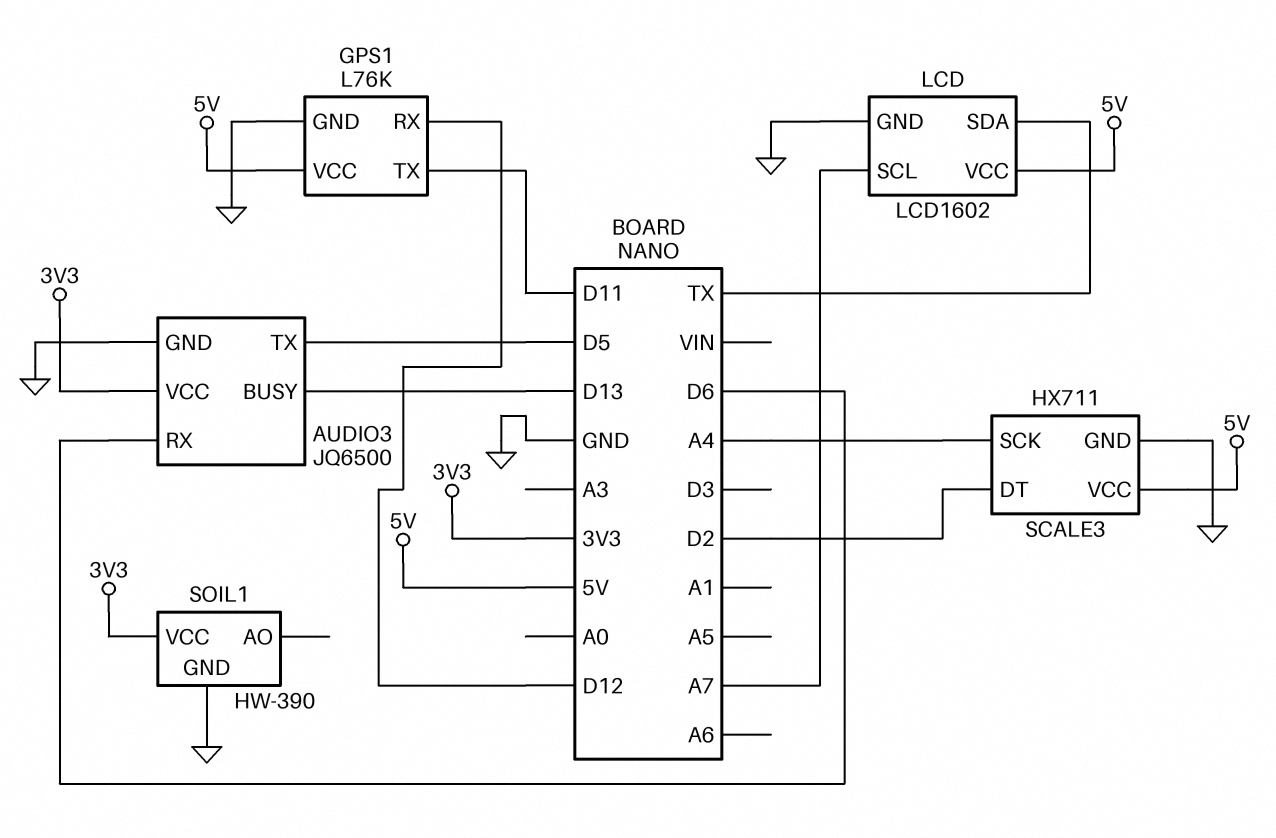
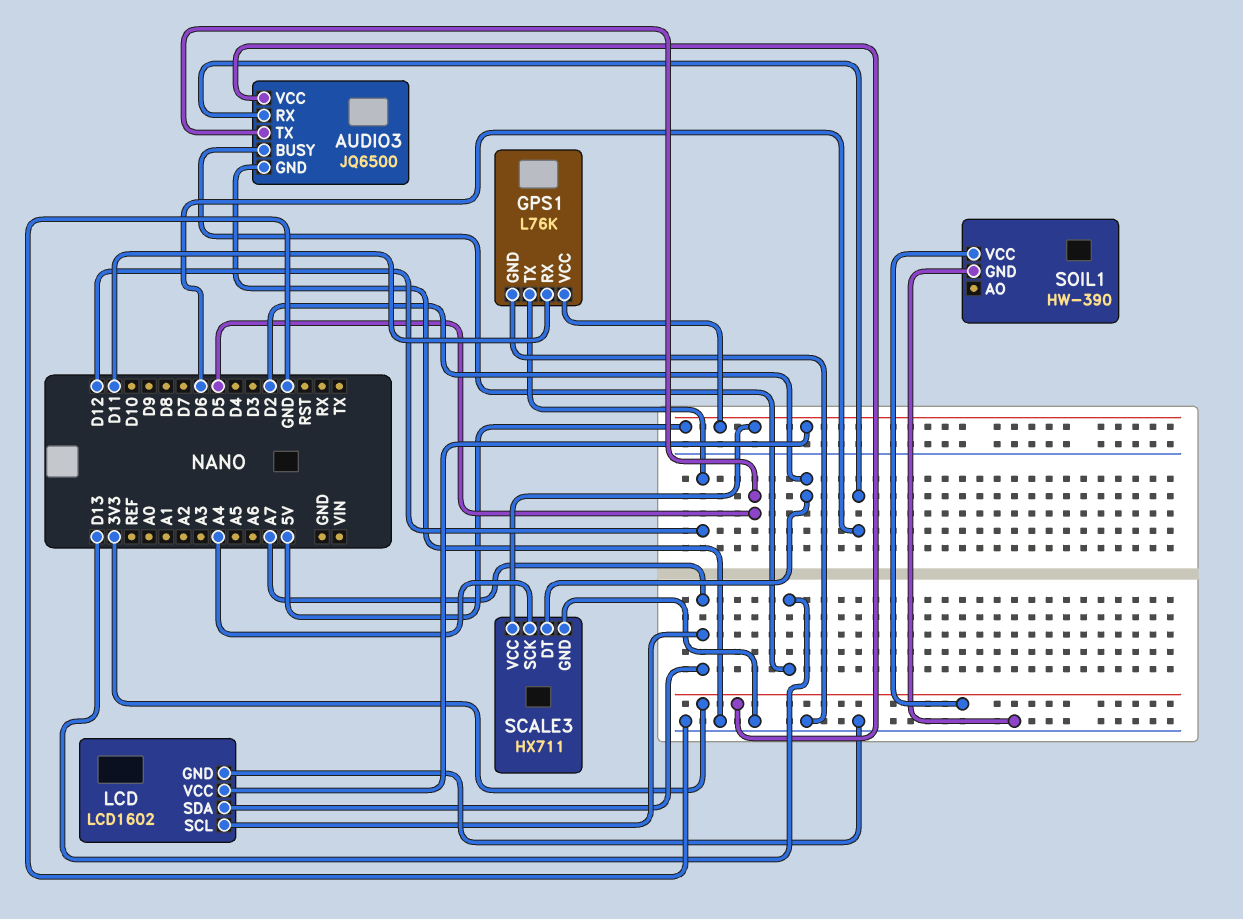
GPS1 pin RX: D12 -> D11
GPS1 pin TX: D11 -> D12
LCD pin SDA: TX -> A7

